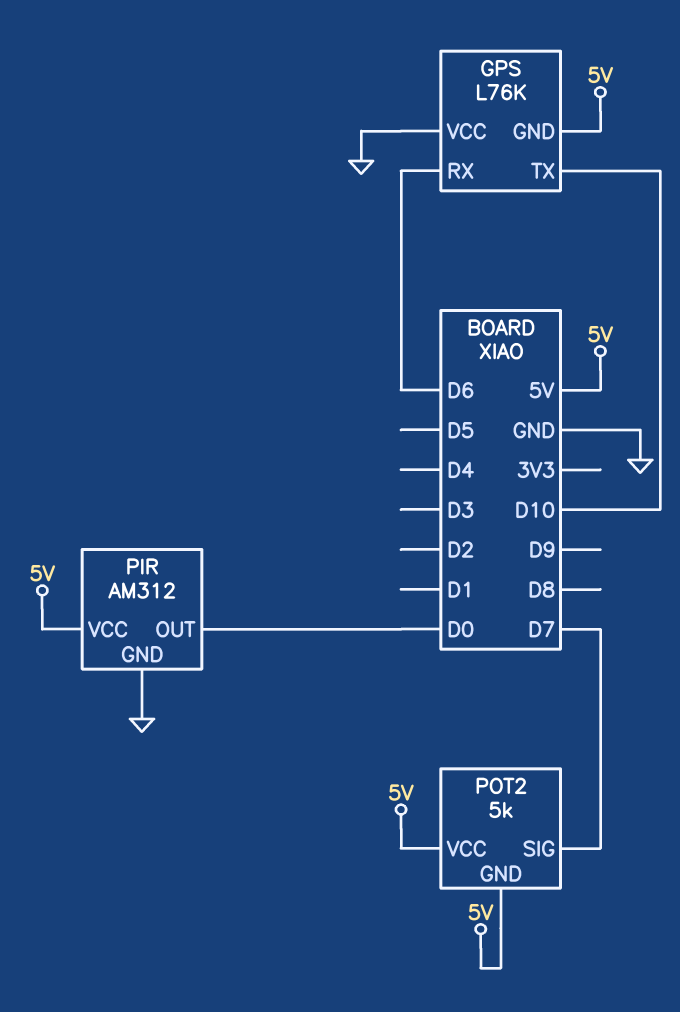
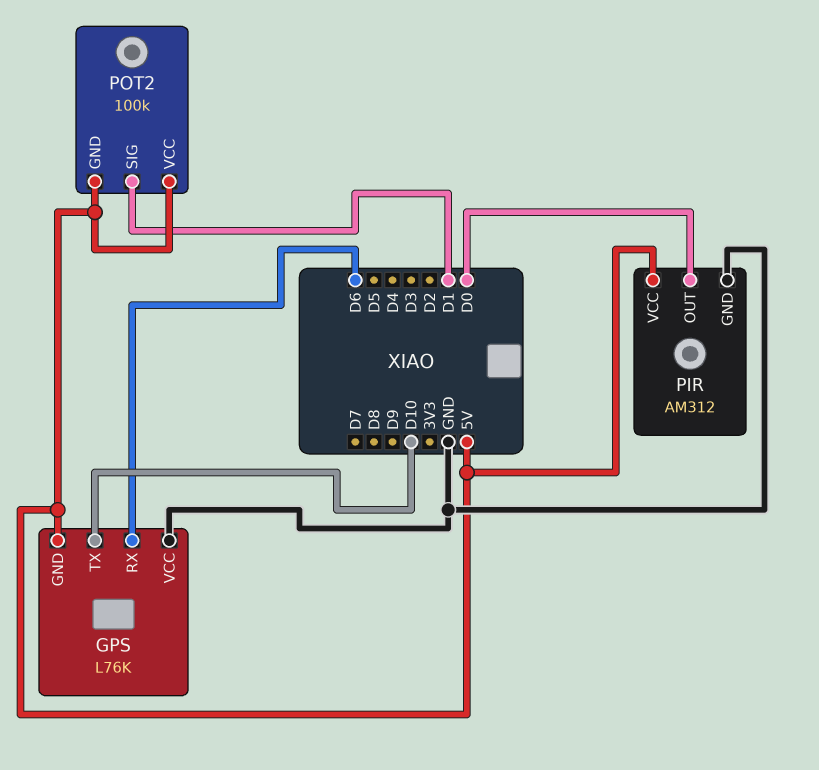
POT2: 5k -> 100k
POT2 pin SIG: D7 -> D1

